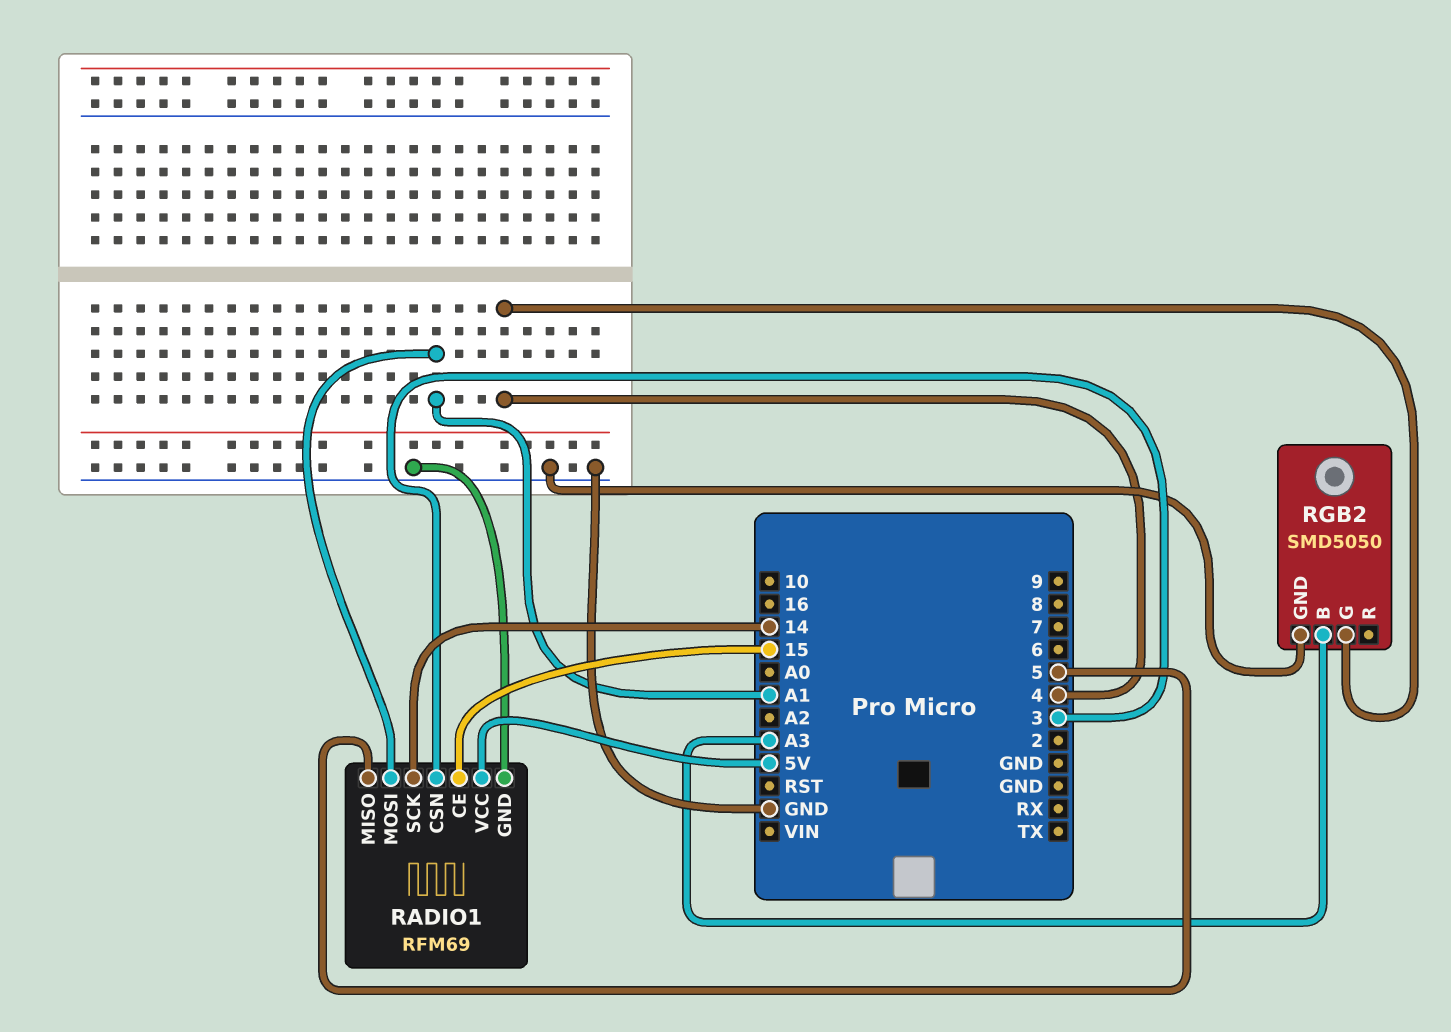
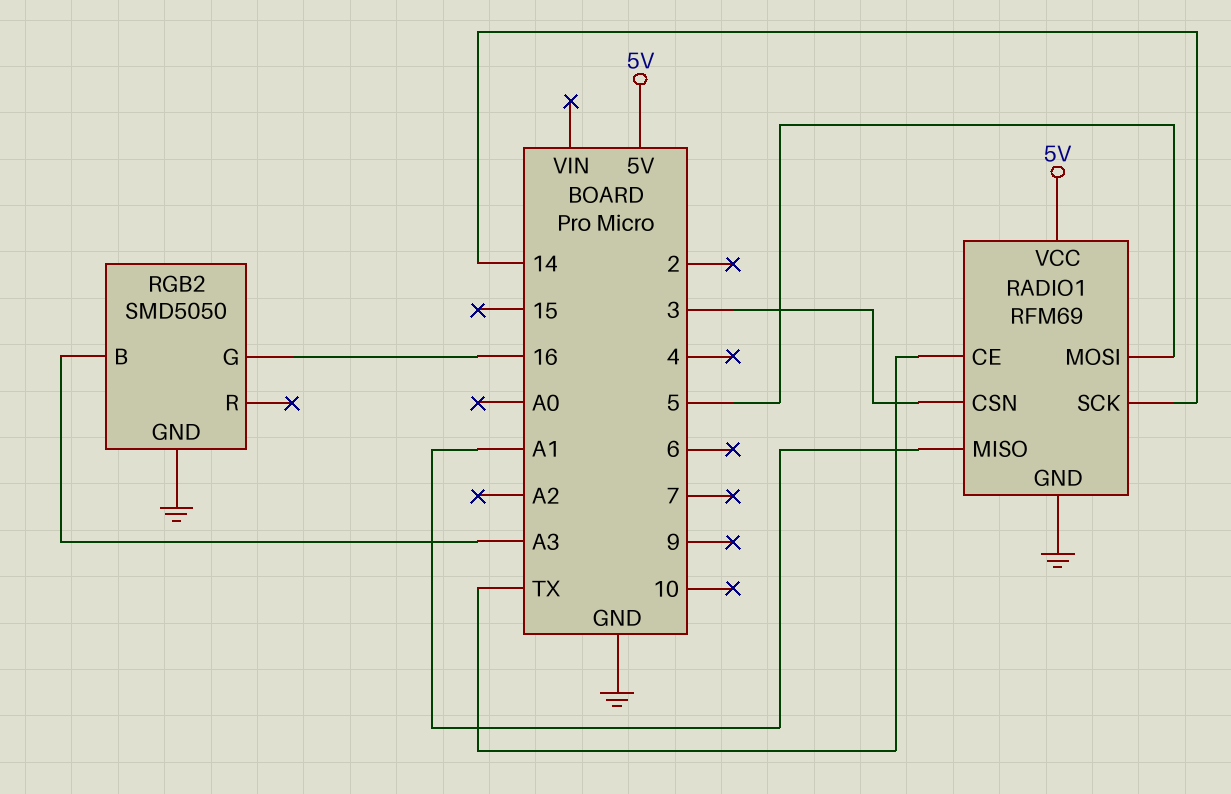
RADIO1 pin CE: 15 -> TX
RADIO1 pin MISO: 5 -> A1
RADIO1 pin MOSI: A1 -> 5
RGB2 pin G: 4 -> 16

